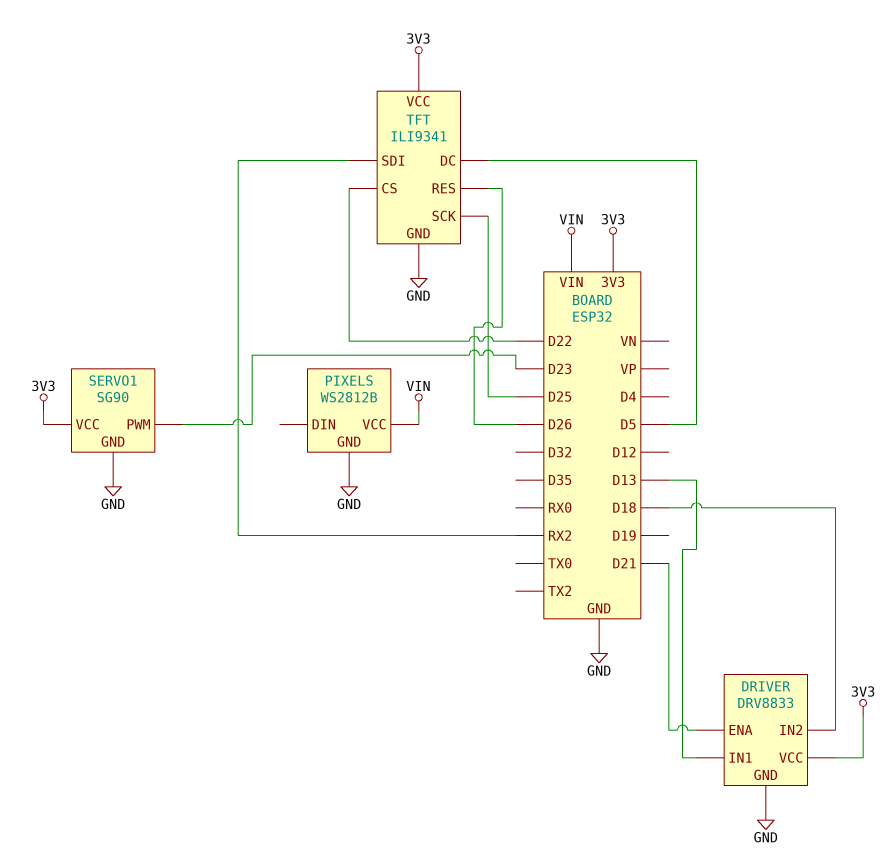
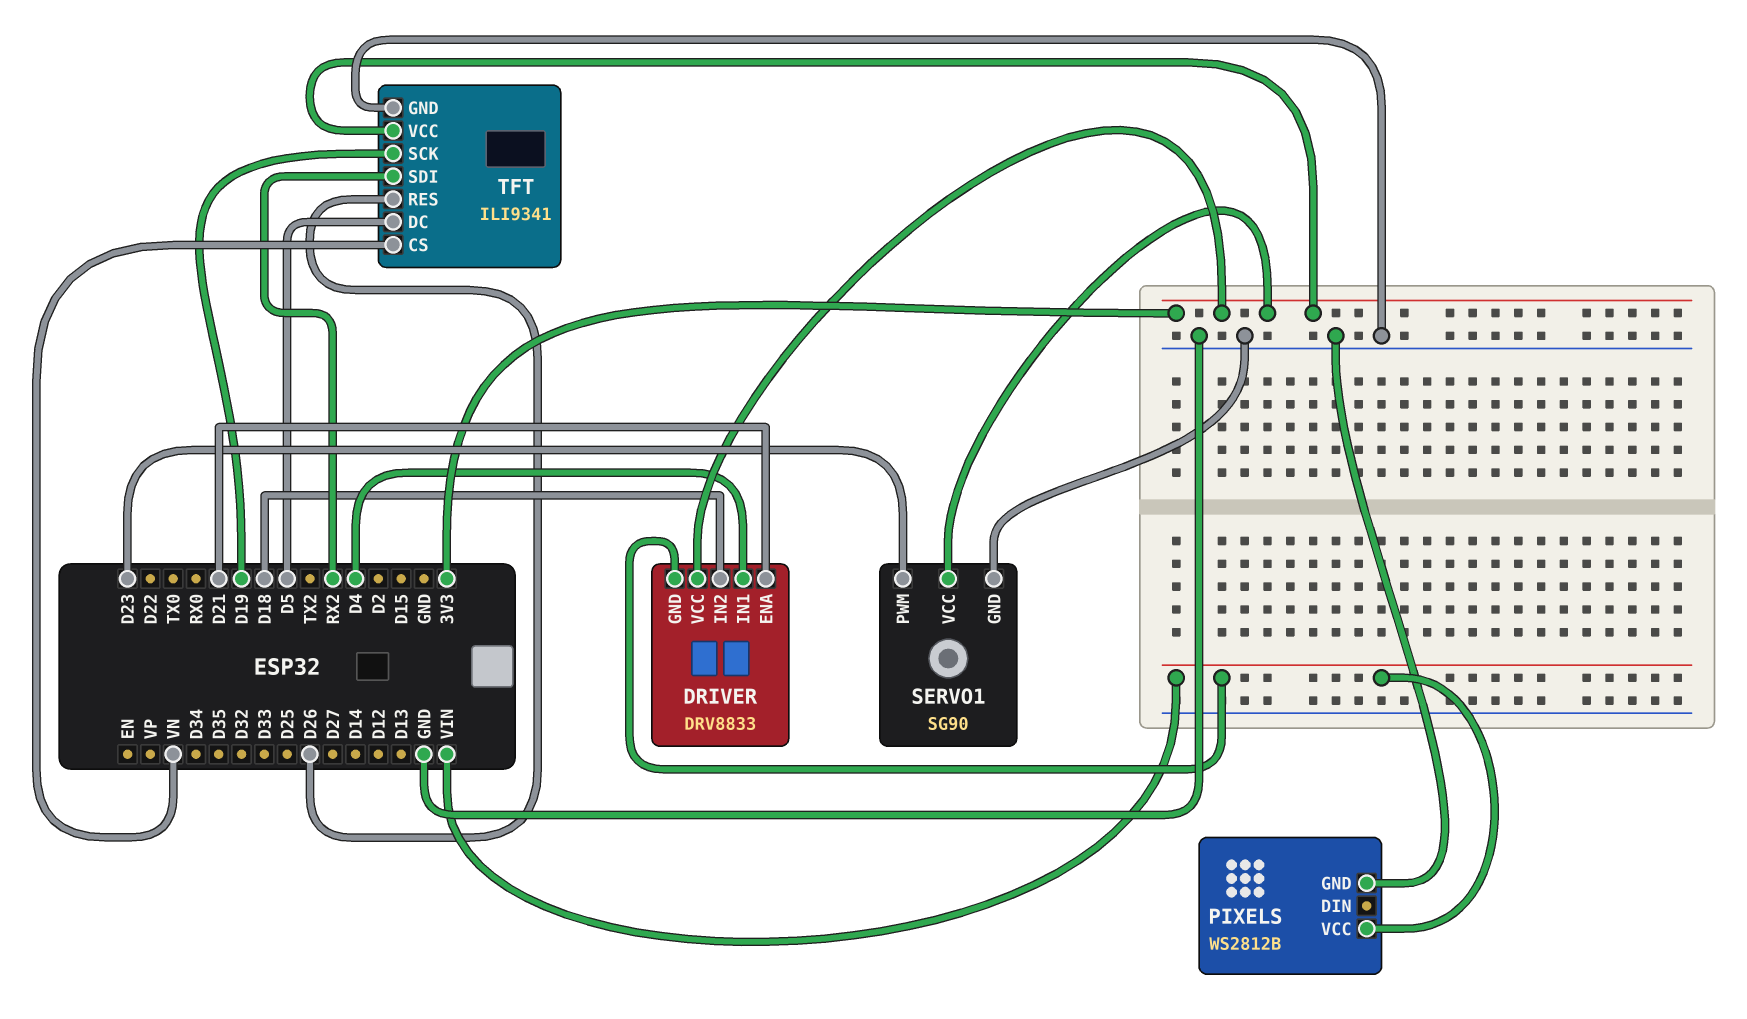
DRIVER pin GND: GND -> VIN
DRIVER pin IN1: D13 -> D4
TFT pin CS: D22 -> VN
TFT pin SCK: D25 -> D19

